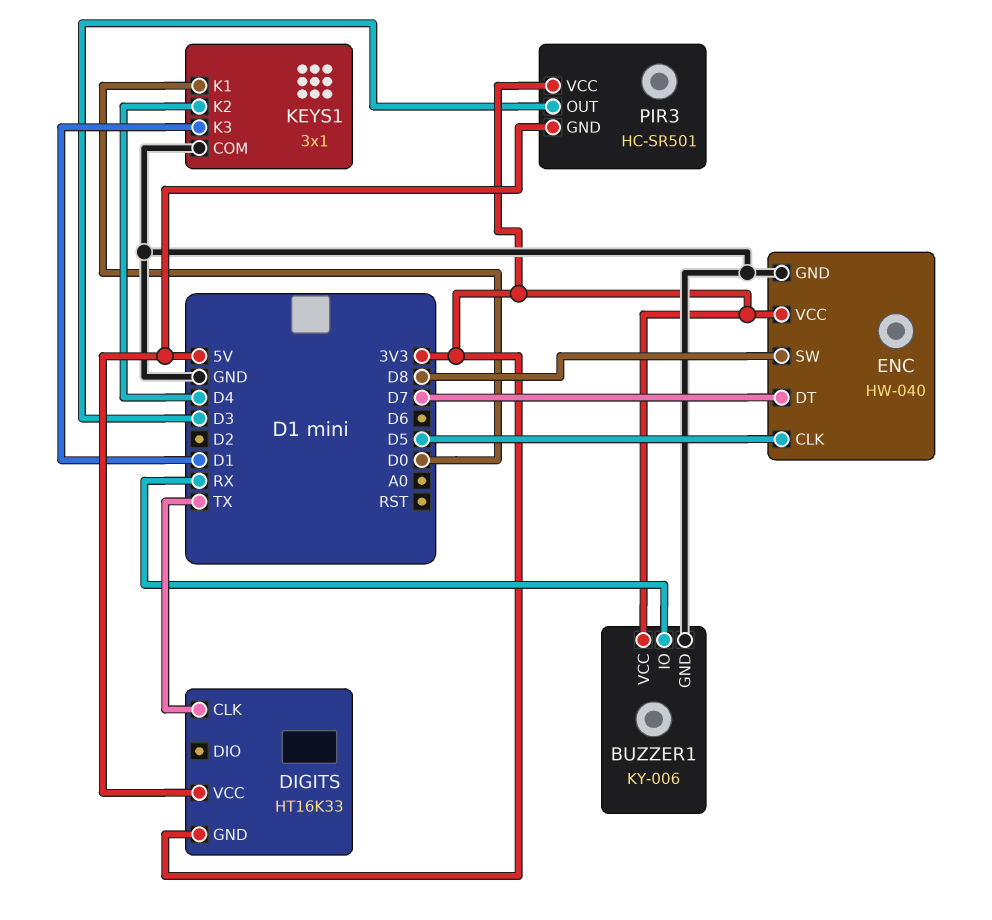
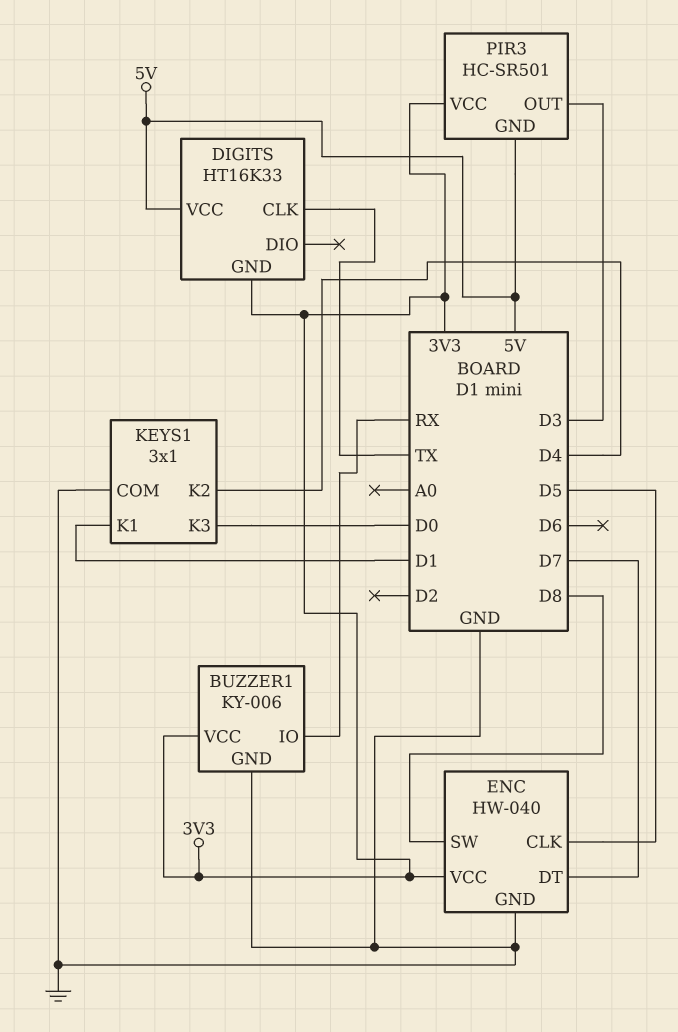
KEYS1 pin K1: D0 -> D1
KEYS1 pin K3: D1 -> D0

